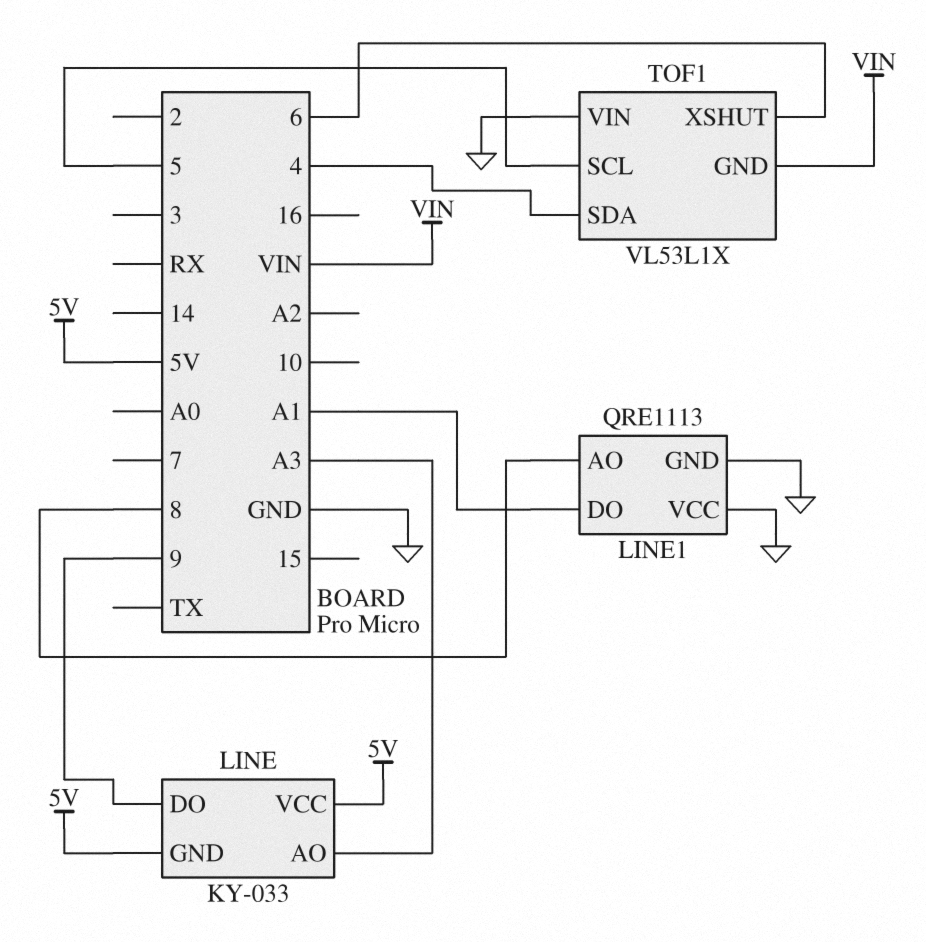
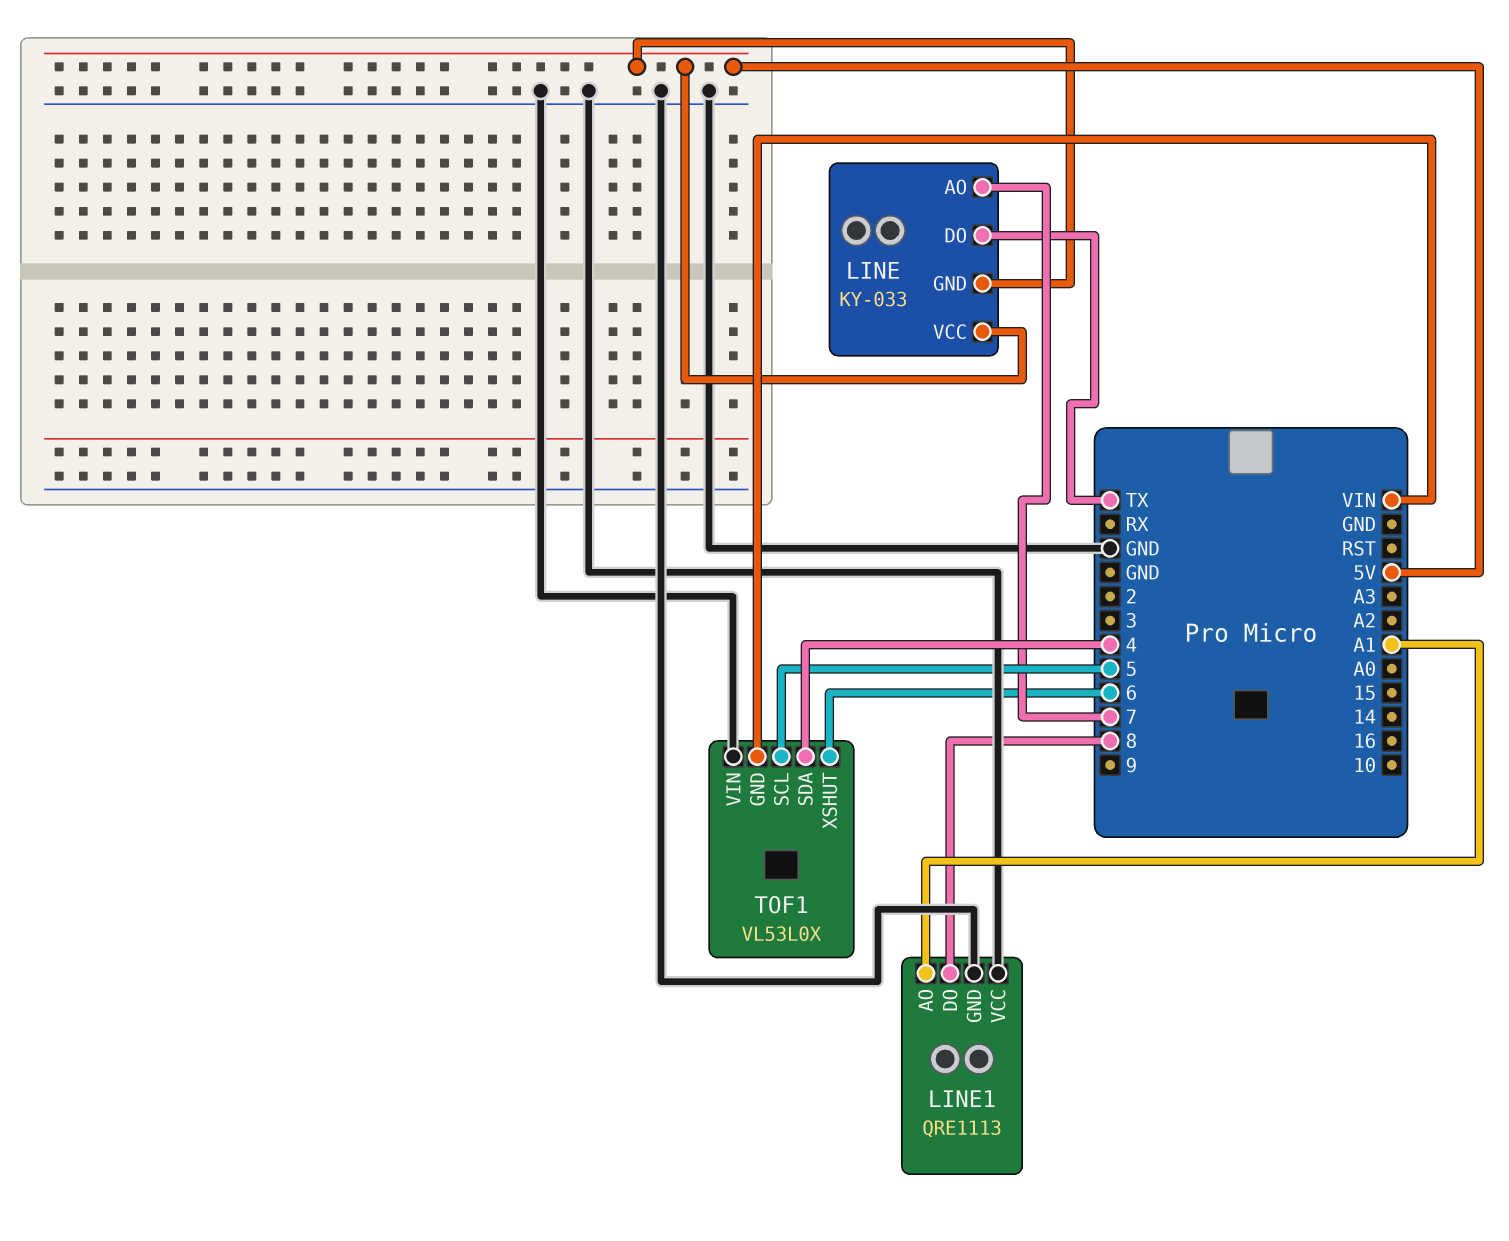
LINE pin AO: A3 -> 7
LINE pin DO: 9 -> TX
LINE1 pin AO: 8 -> A1
LINE1 pin DO: A1 -> 8
TOF1: VL53L1X -> VL53L0X

